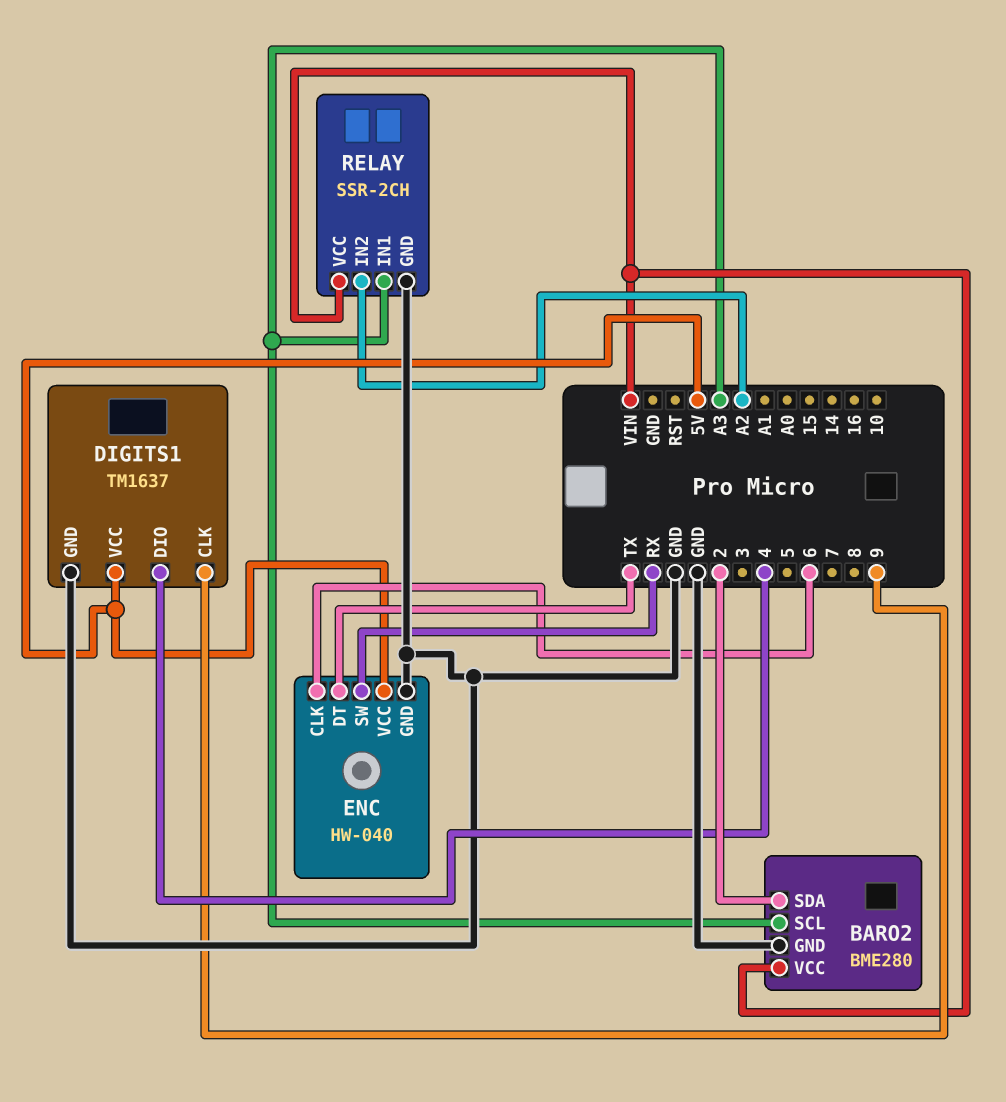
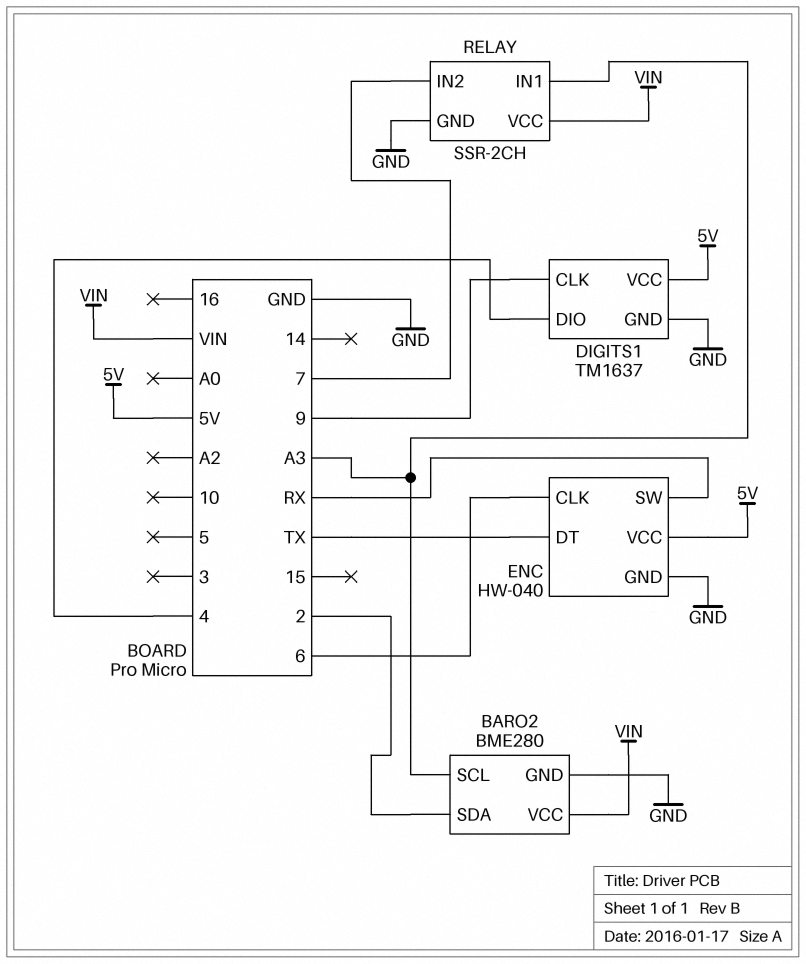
RELAY pin IN2: A2 -> 7

